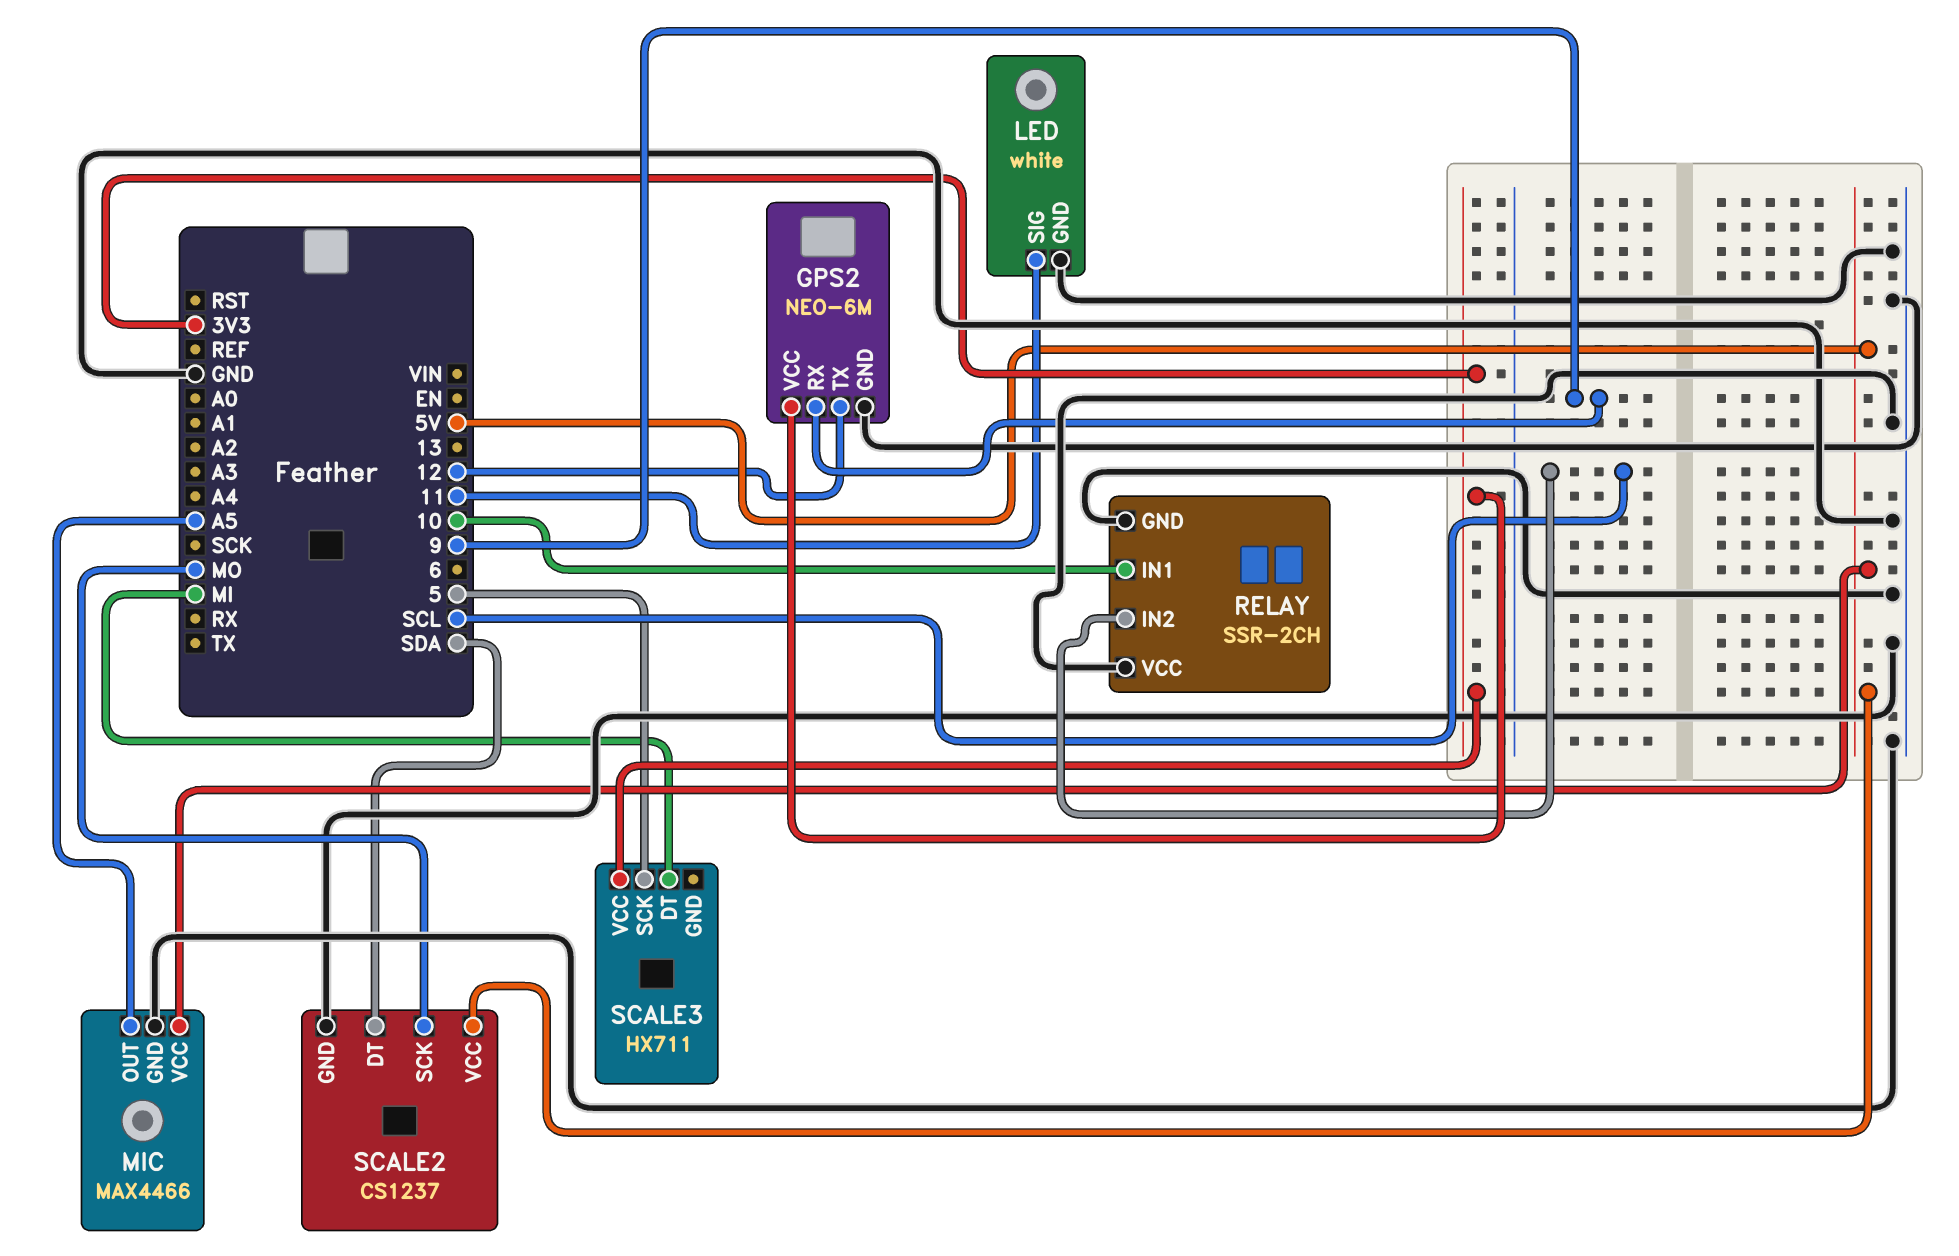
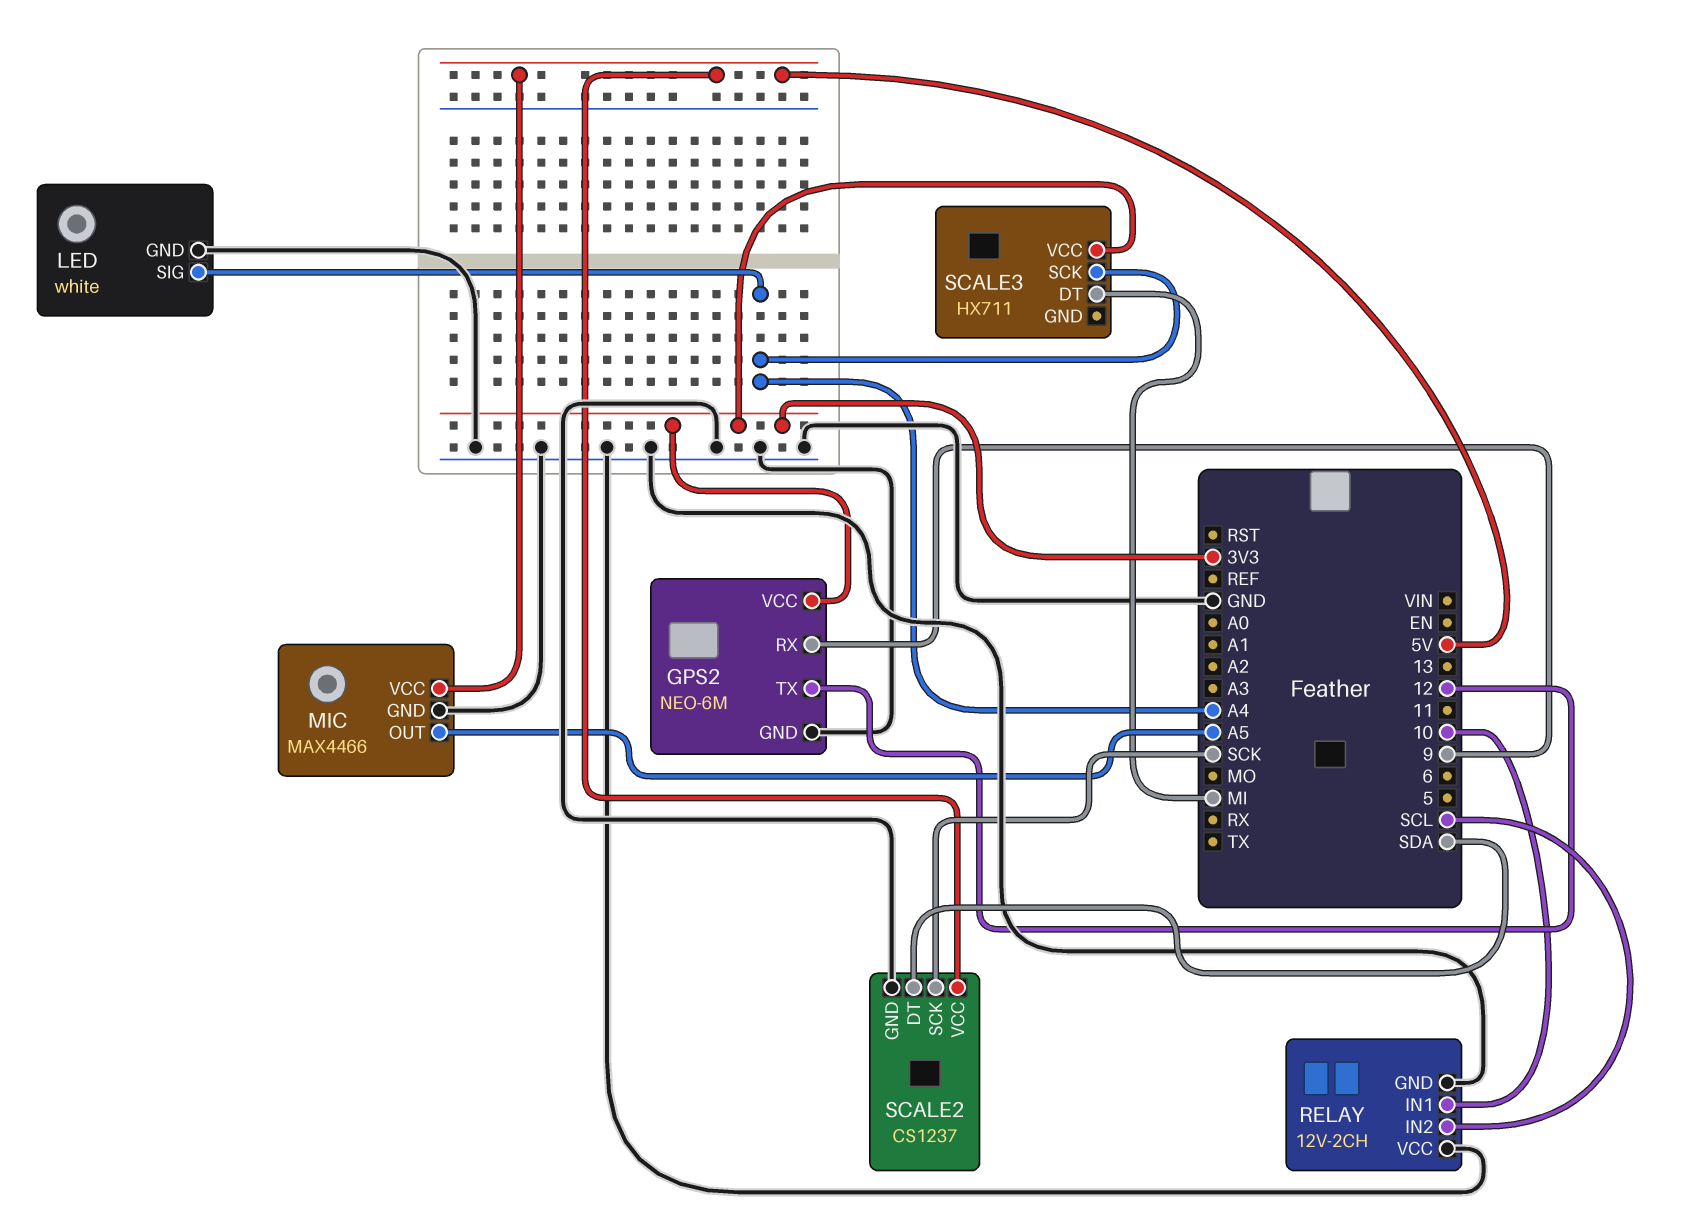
LED pin SIG: 11 -> A4
RELAY: SSR-2CH -> 12V-2CH
SCALE2 pin SCK: MO -> SCK
SCALE3 pin SCK: 5 -> A4

